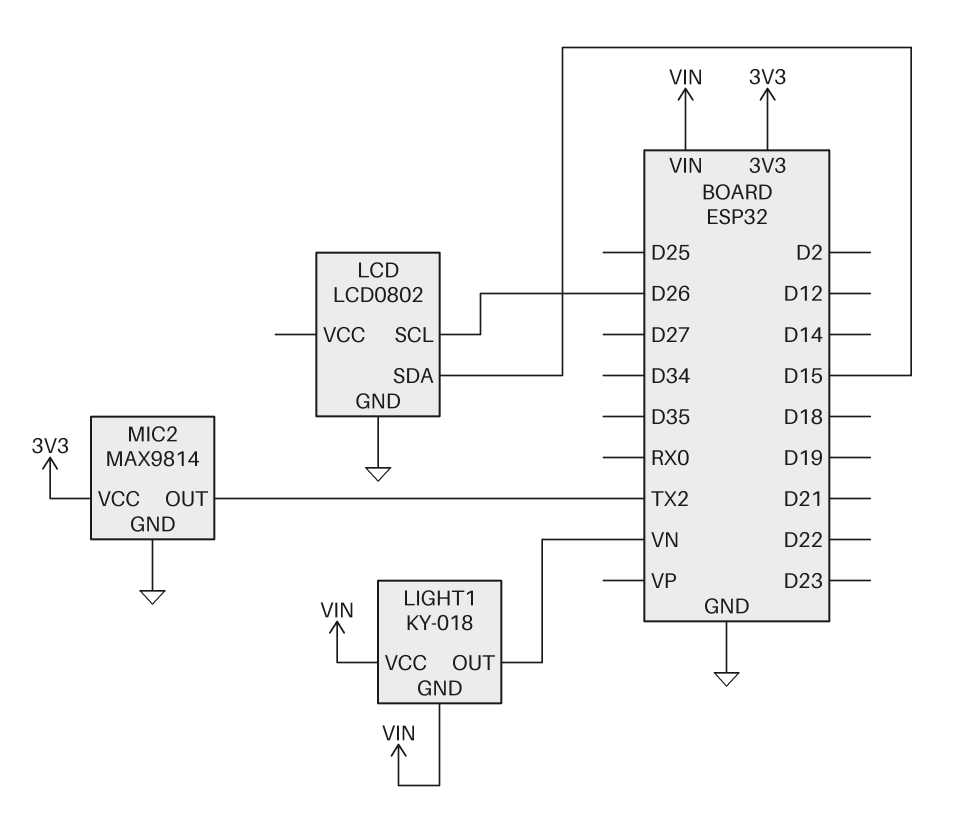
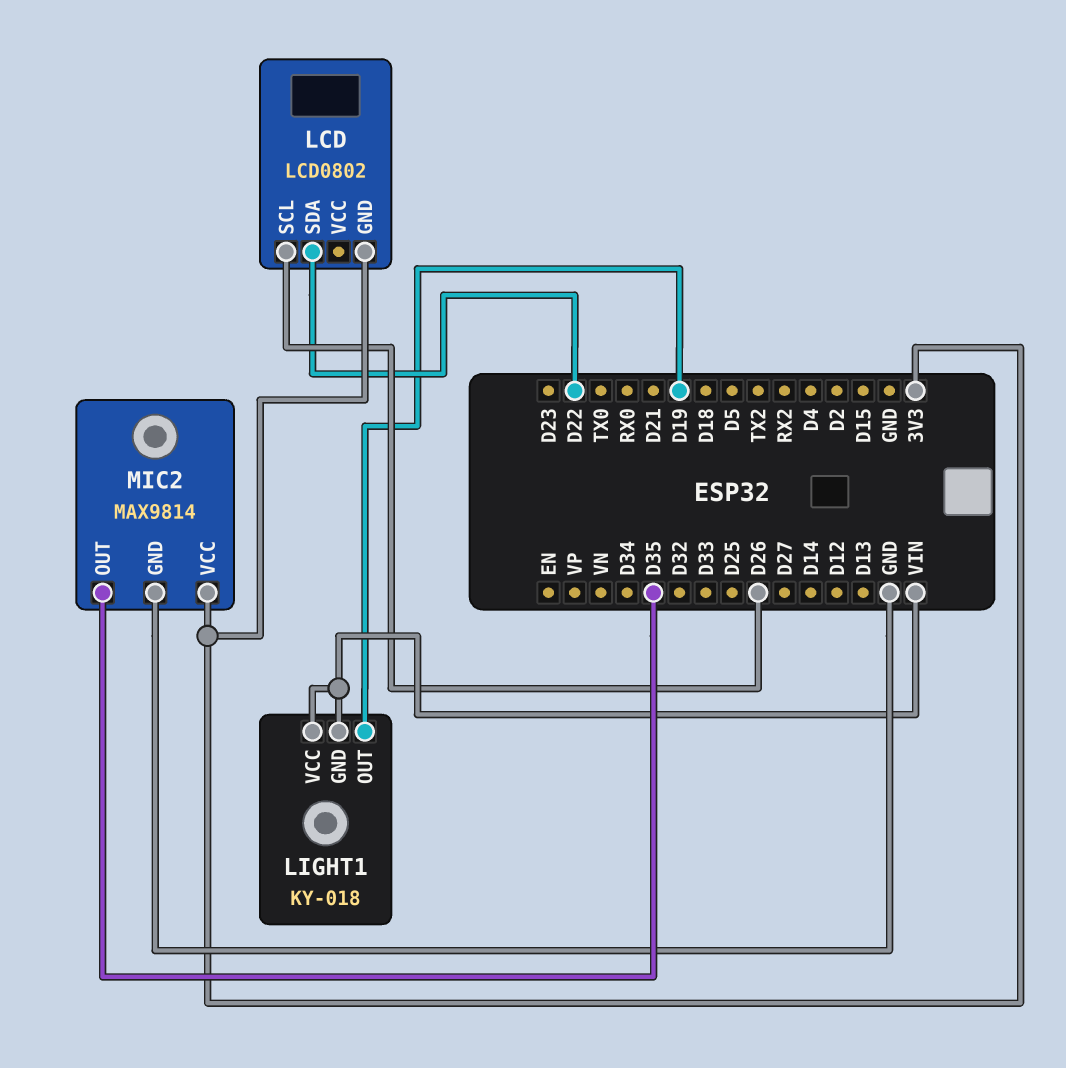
LCD pin GND: GND -> 3V3
LCD pin SDA: D15 -> D22
LIGHT1 pin OUT: VN -> D19
MIC2 pin OUT: TX2 -> D35

